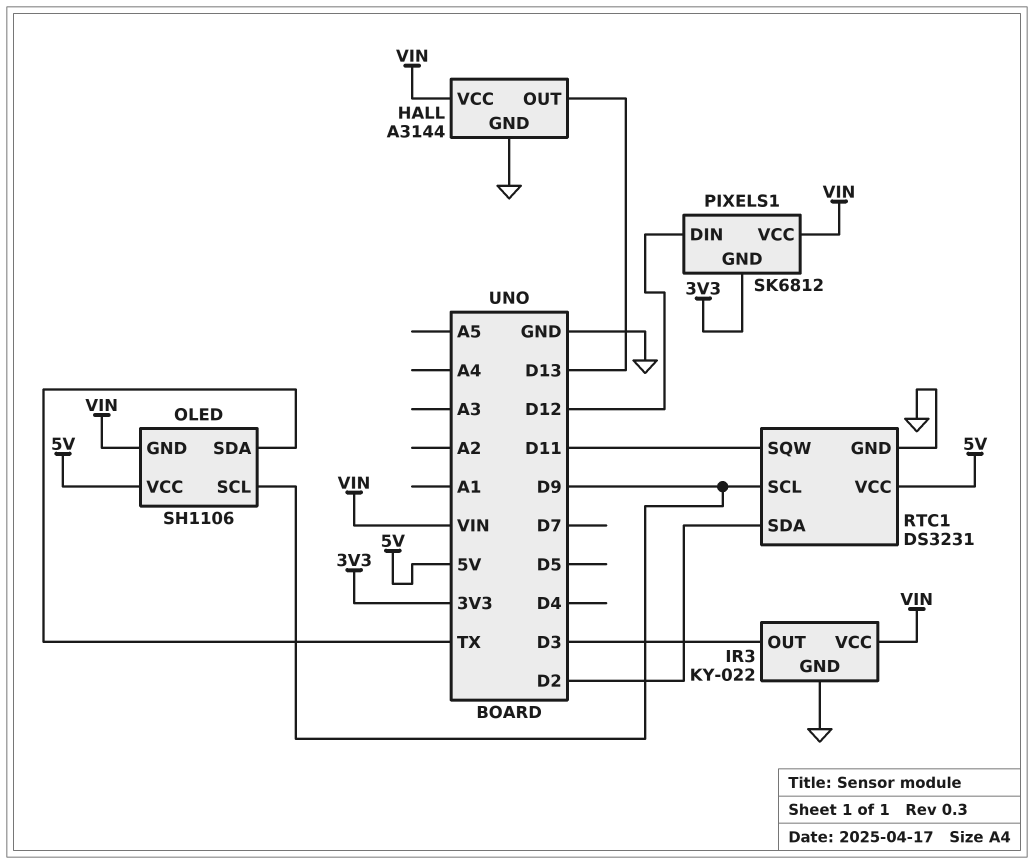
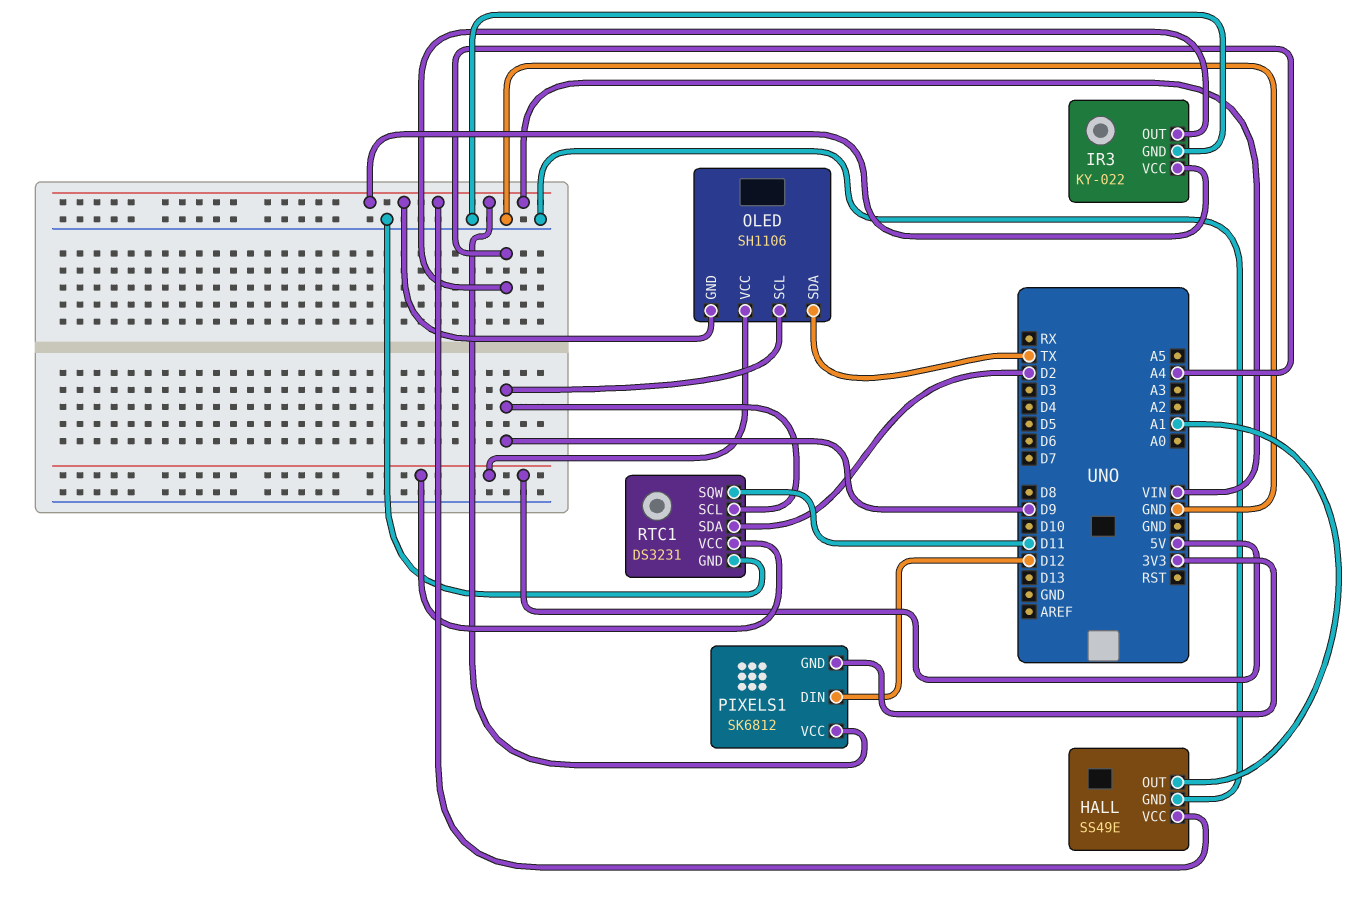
HALL: A3144 -> SS49E
HALL pin OUT: D13 -> A1
IR3 pin OUT: D3 -> A4

